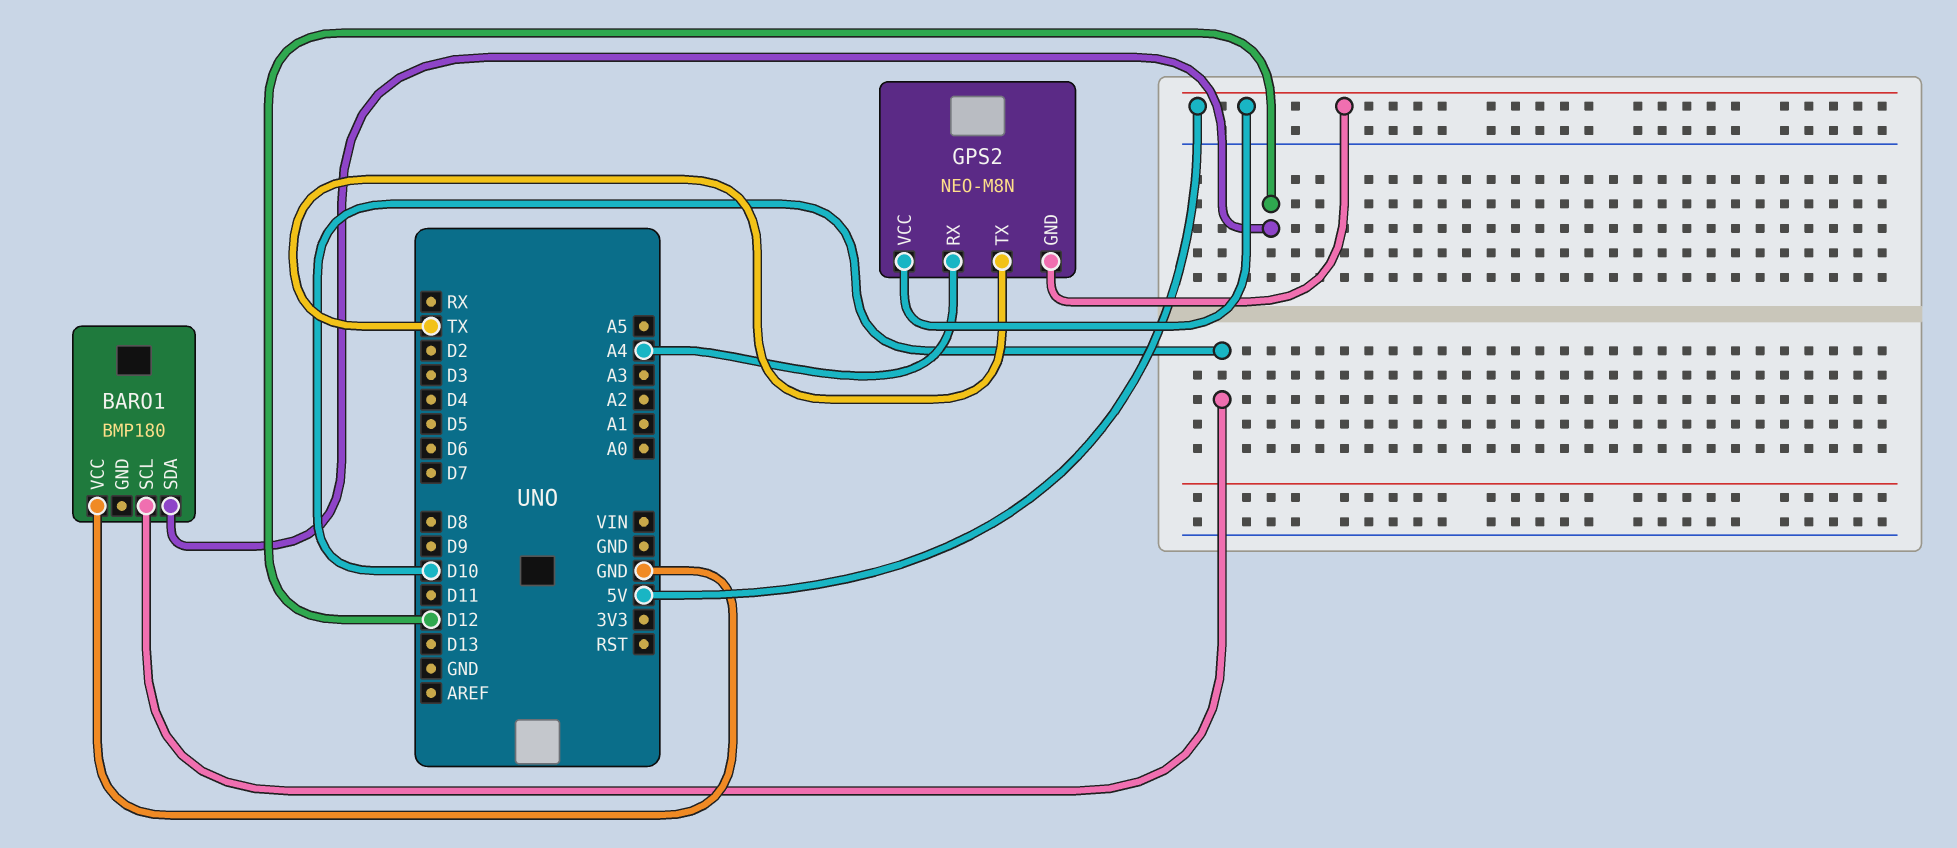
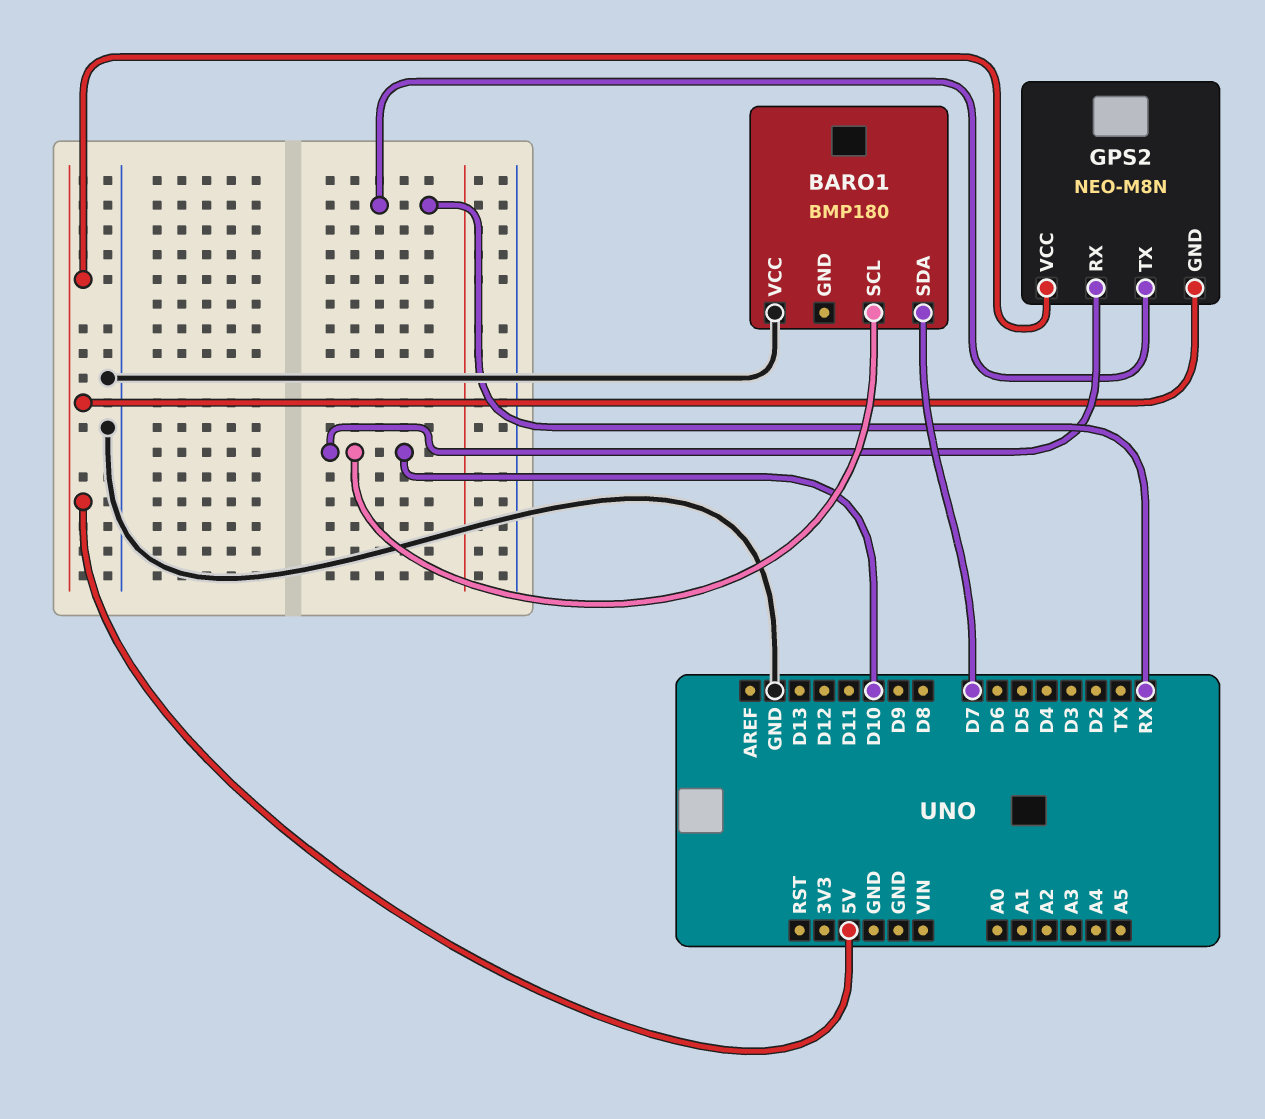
BARO1 pin SDA: D12 -> D7
GPS2 pin RX: A4 -> D10
GPS2 pin TX: TX -> RX

